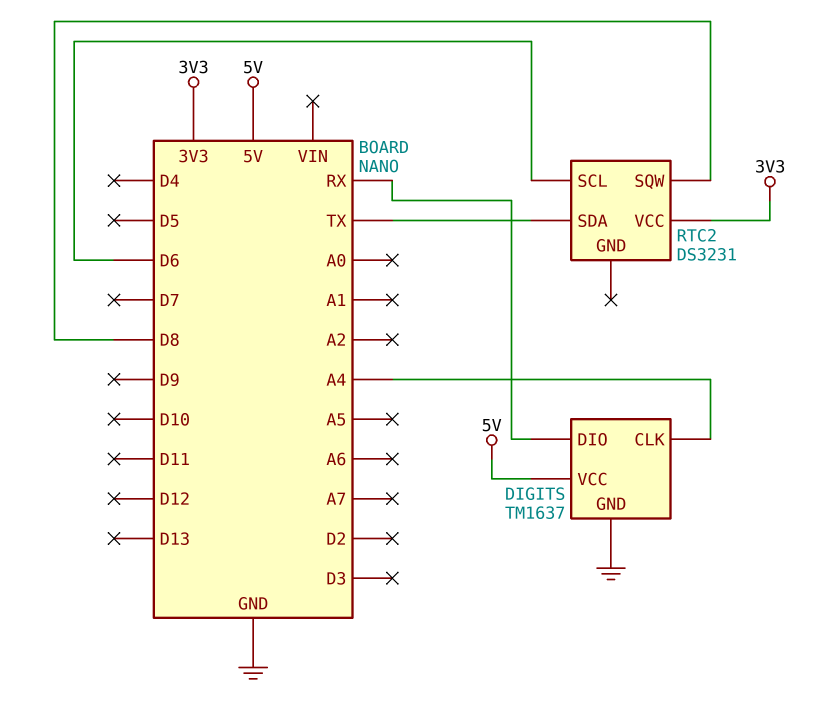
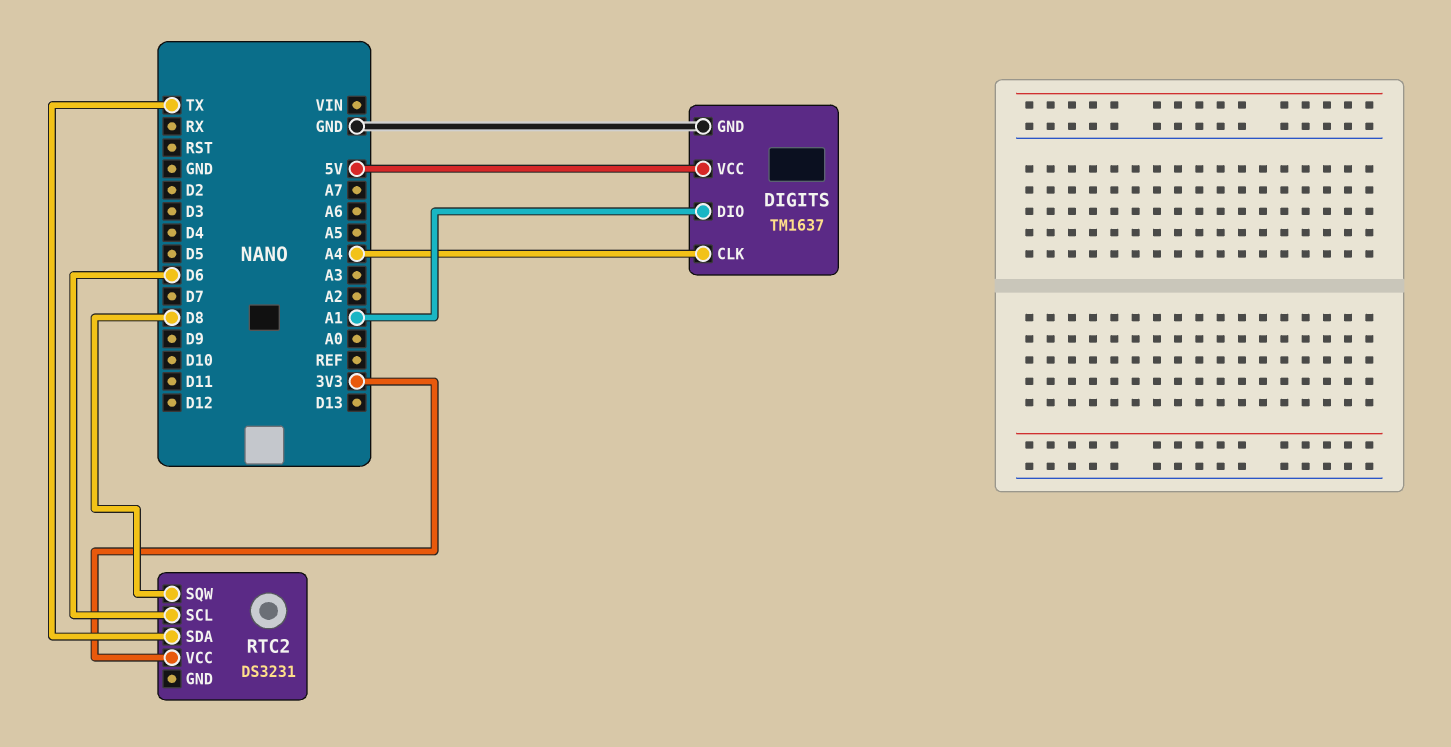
DIGITS pin DIO: RX -> A1

